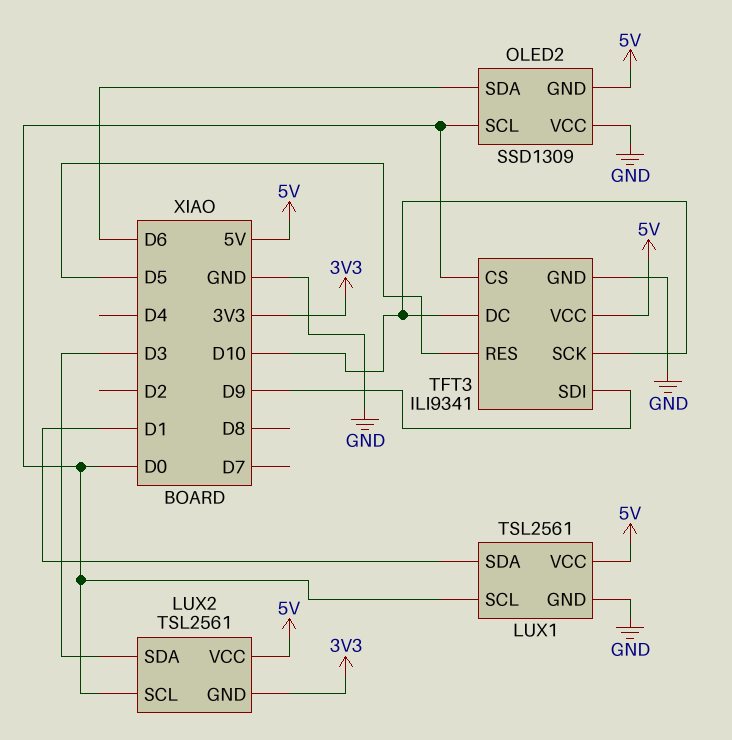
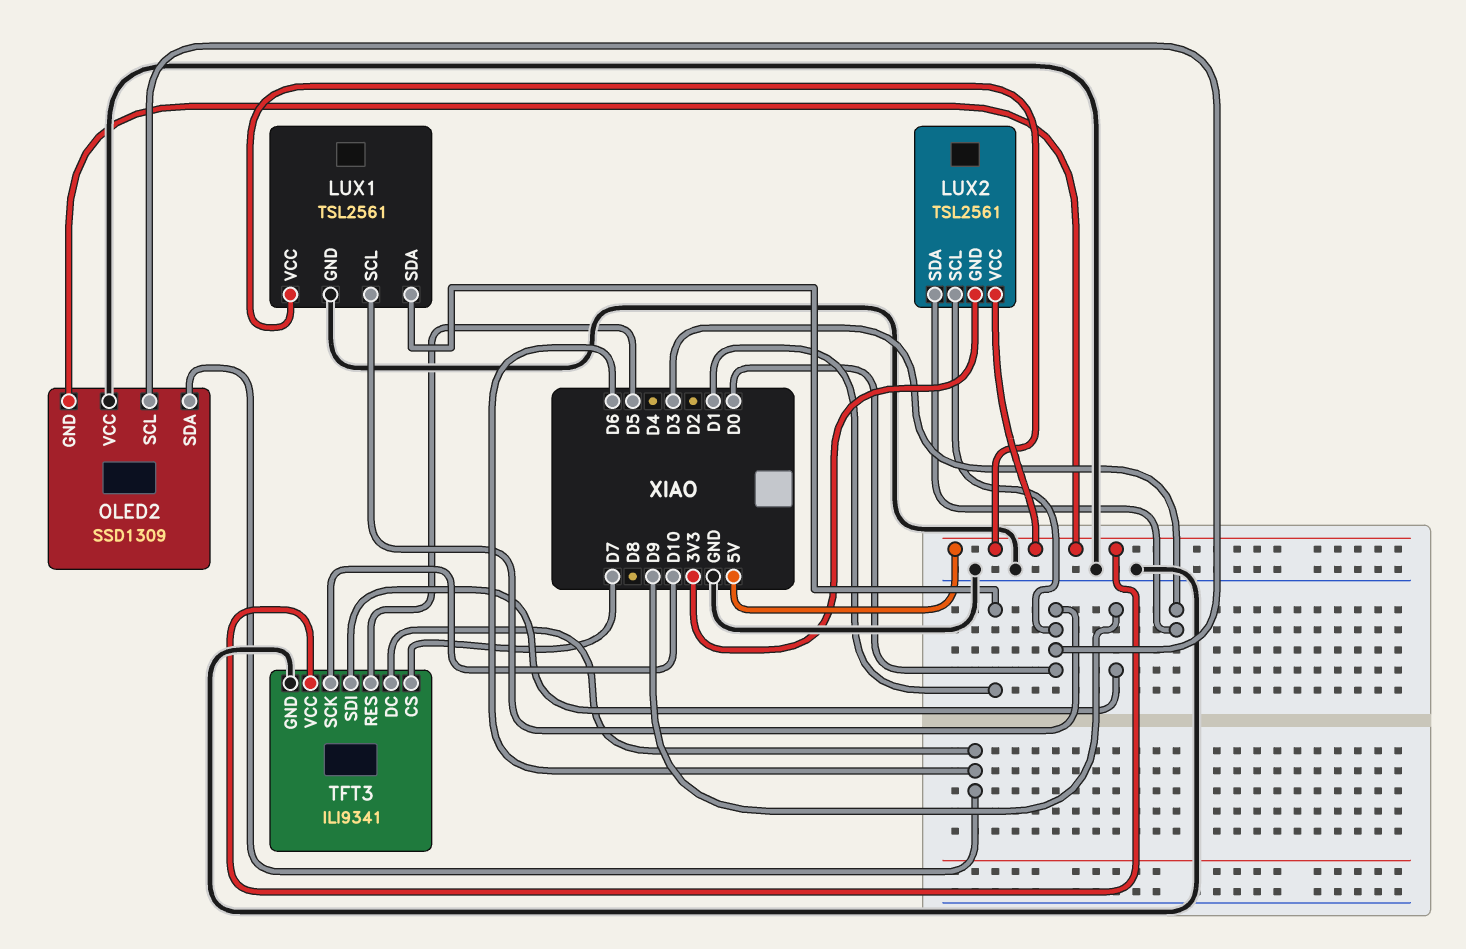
TFT3 pin CS: D0 -> D7
TFT3 pin DC: D10 -> D6

